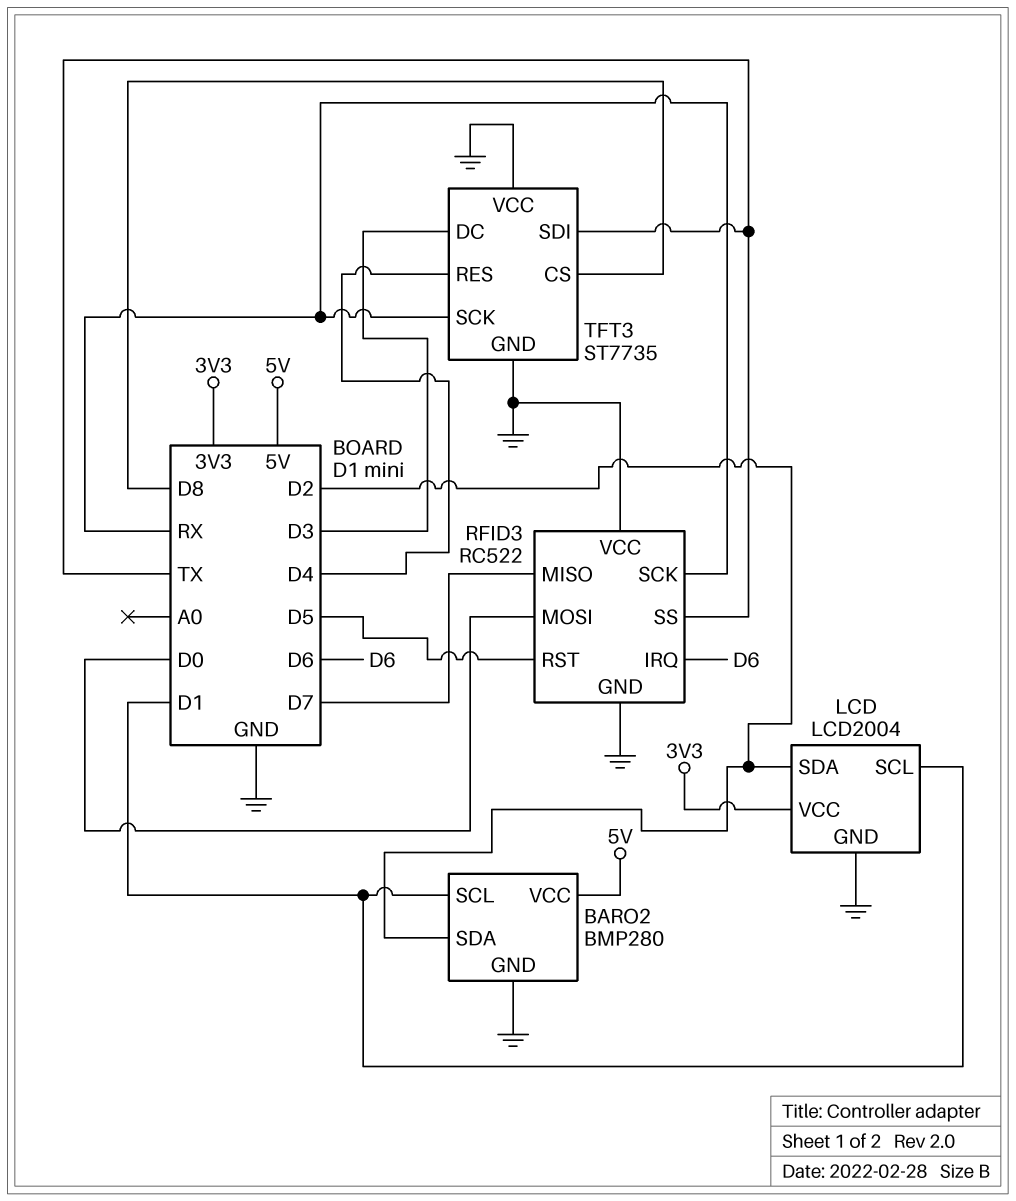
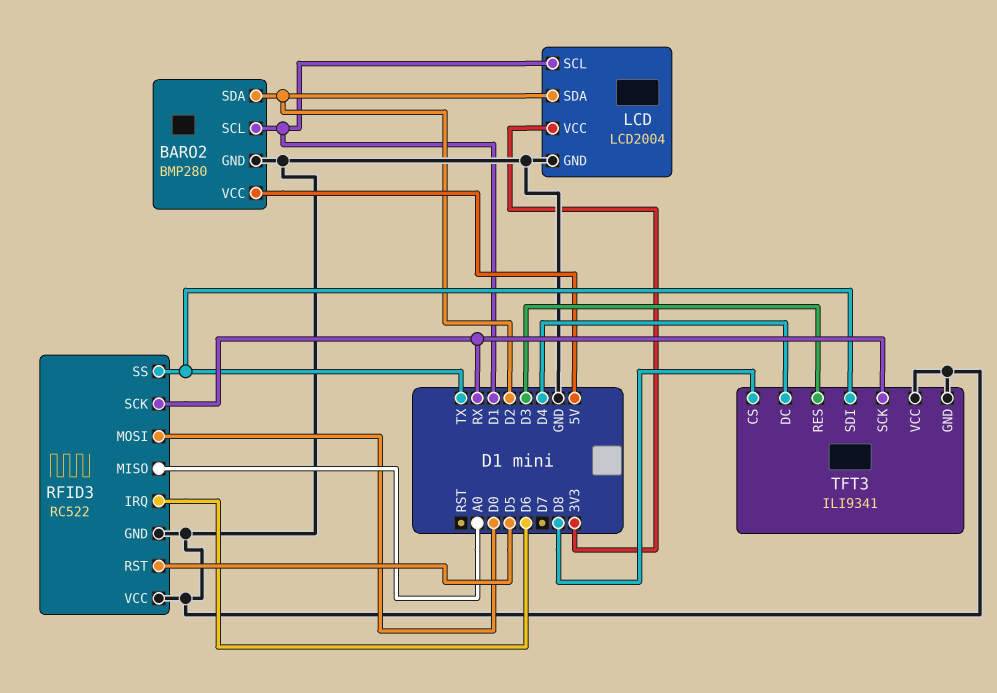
RFID3 pin MISO: D7 -> A0
TFT3: ST7735 -> ILI9341
TFT3 pin DC: D3 -> D4
TFT3 pin RES: D4 -> D3

